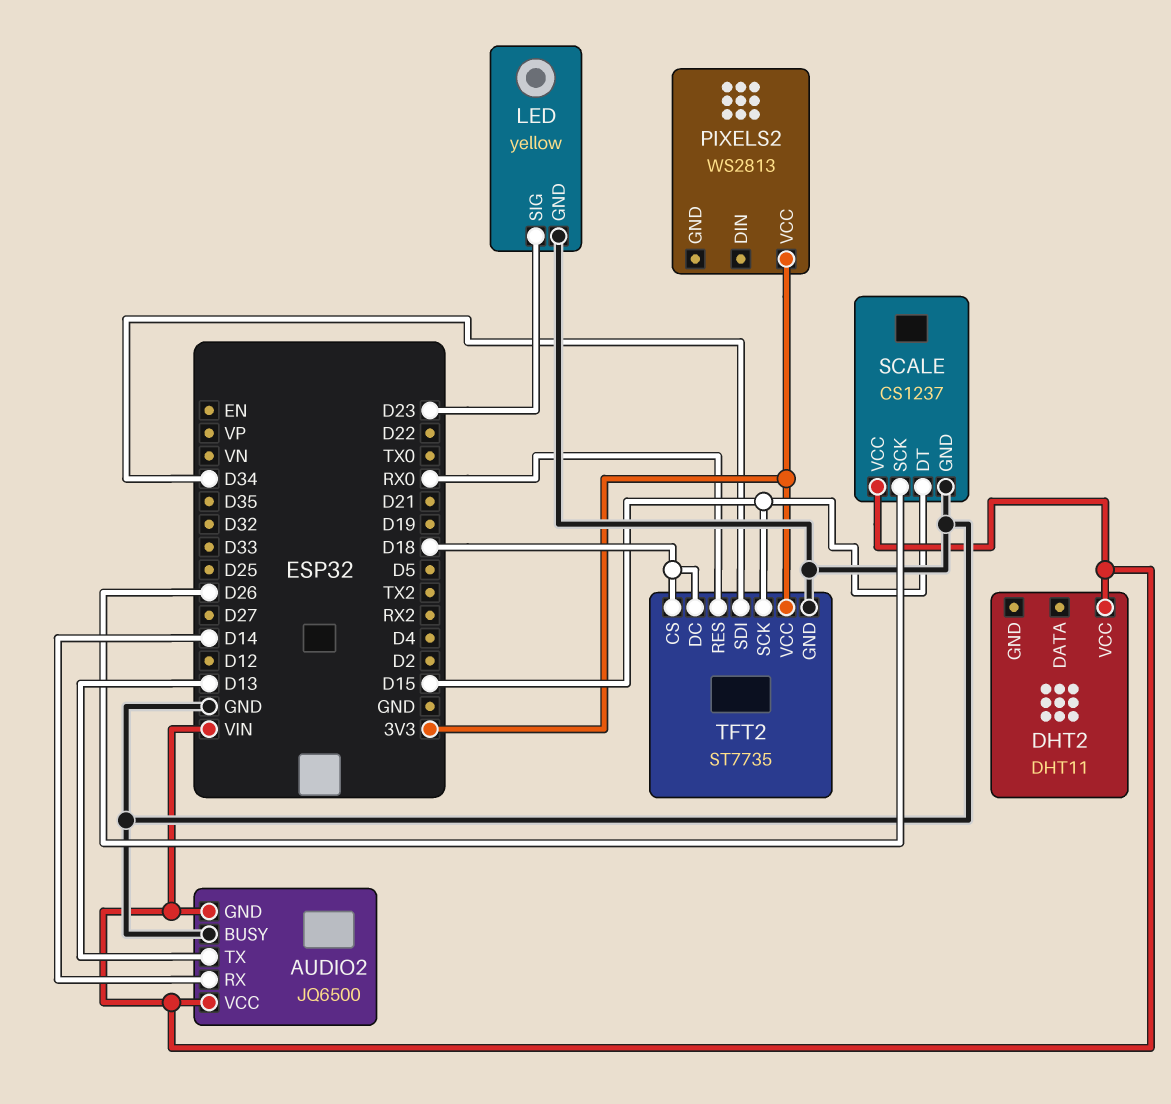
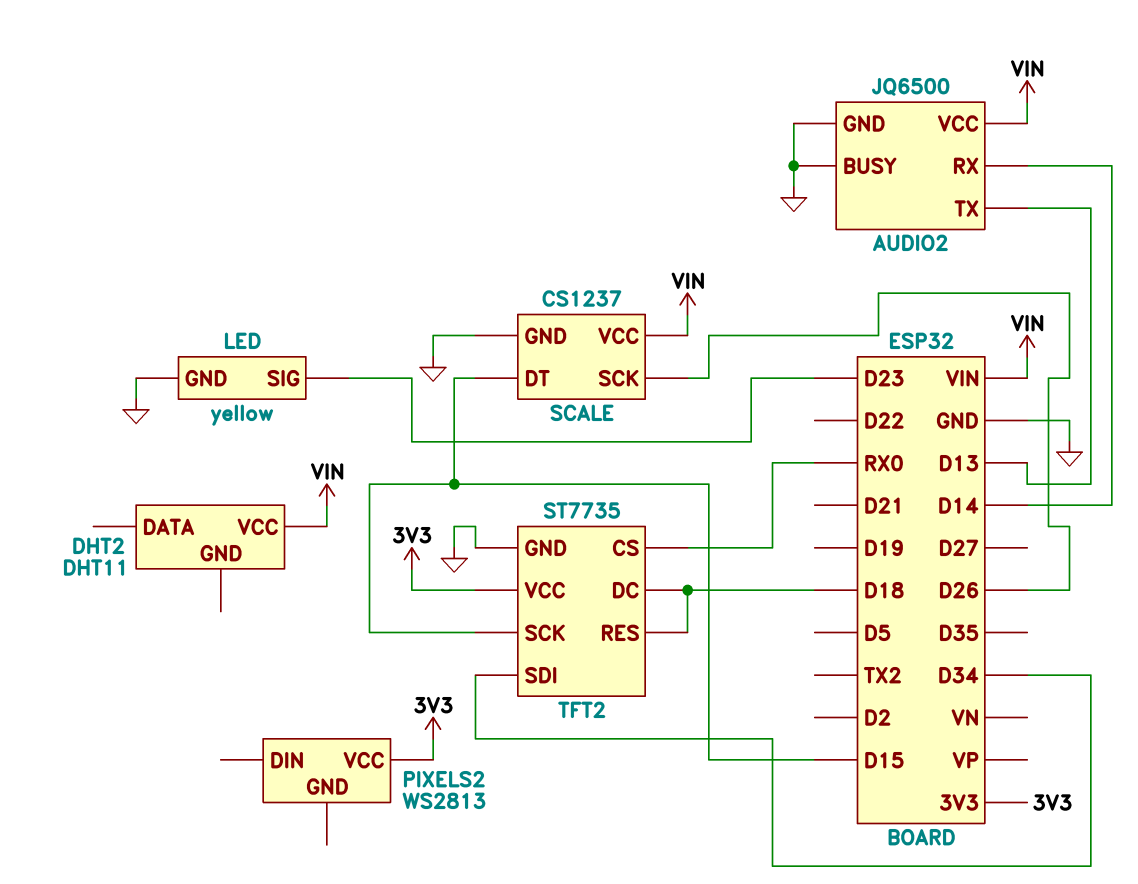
AUDIO2 pin GND: VIN -> GND
TFT2 pin CS: D18 -> RX0
TFT2 pin RES: RX0 -> D18

